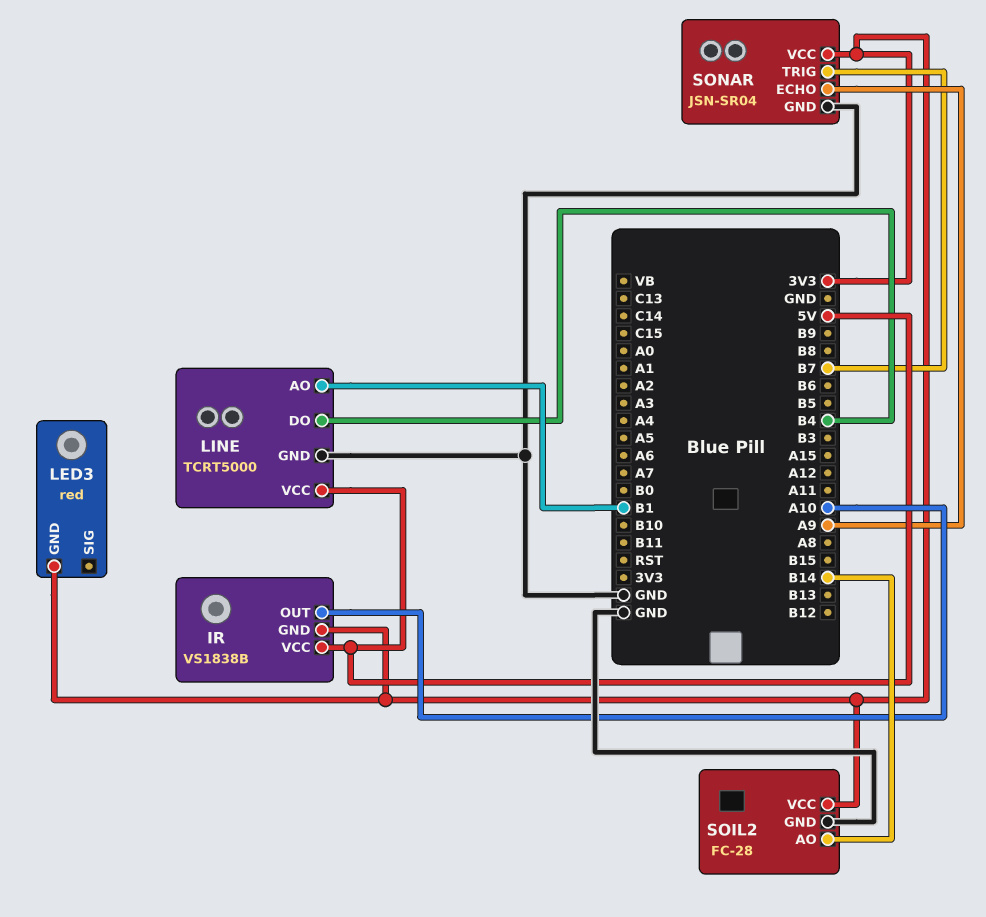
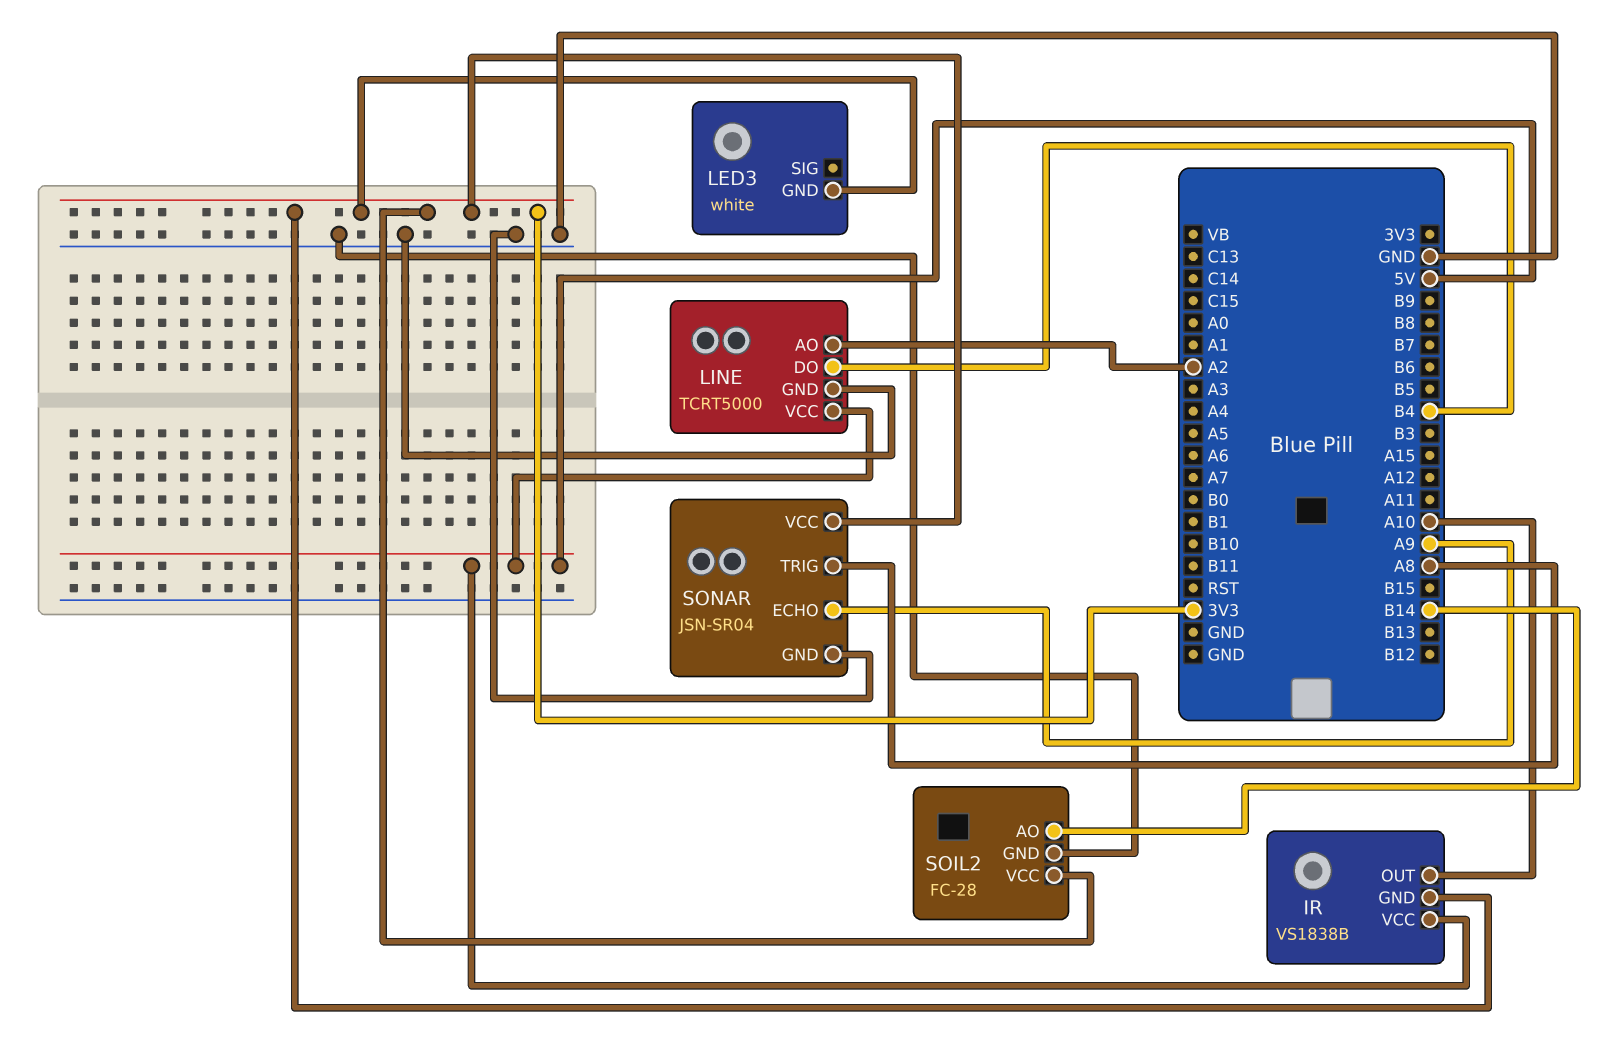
LED3: red -> white
LINE pin AO: B1 -> A2
SONAR pin TRIG: B7 -> A8

